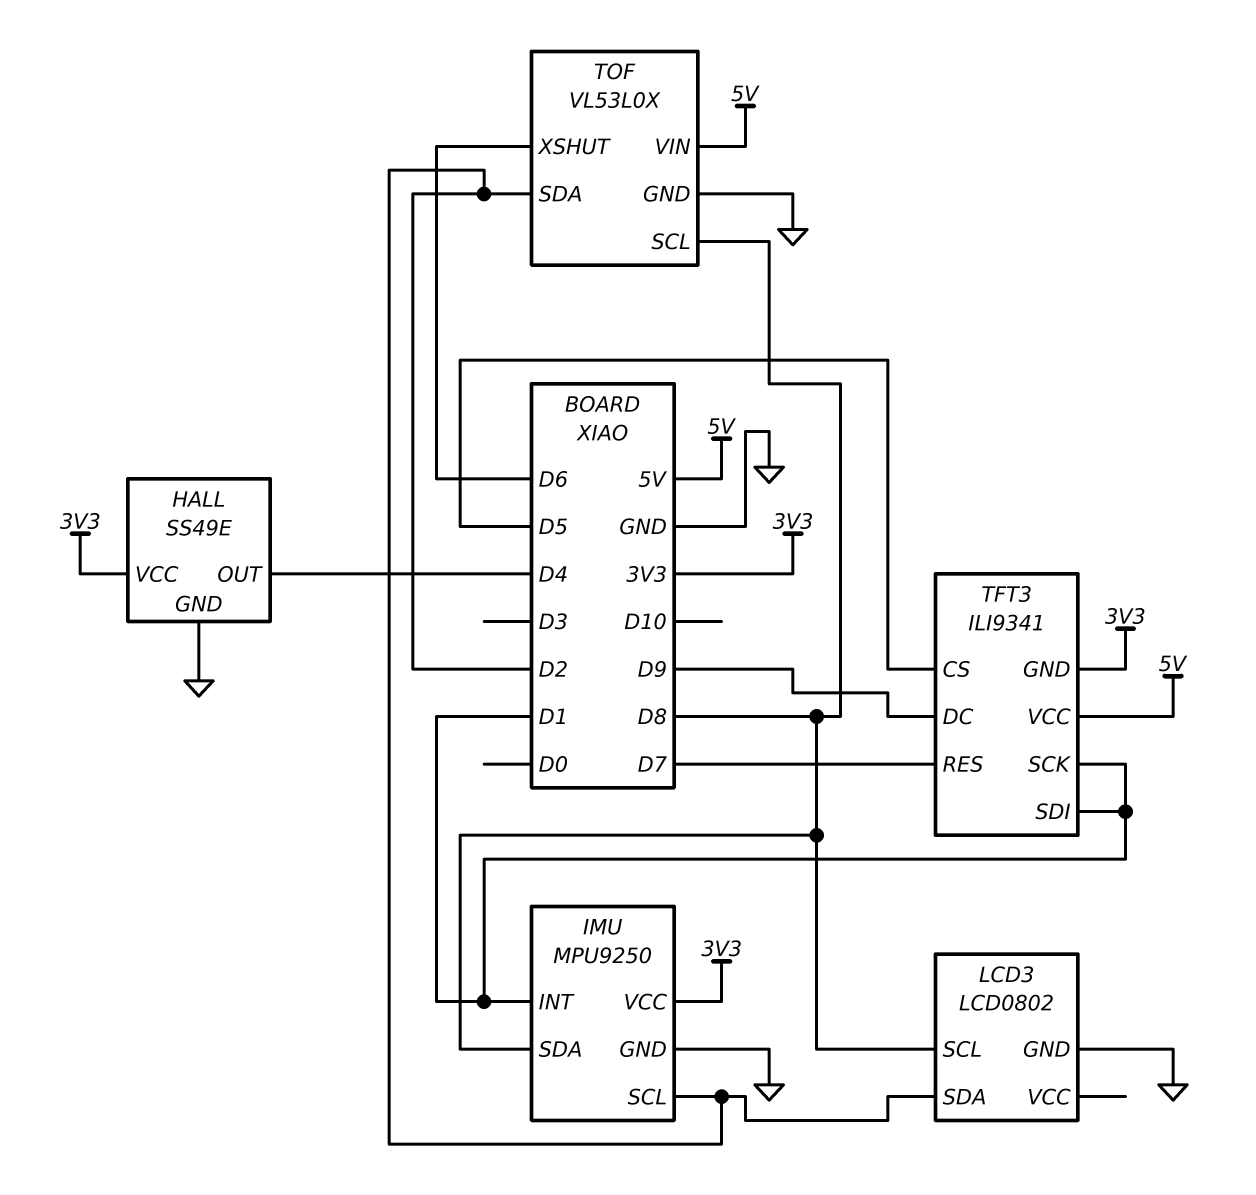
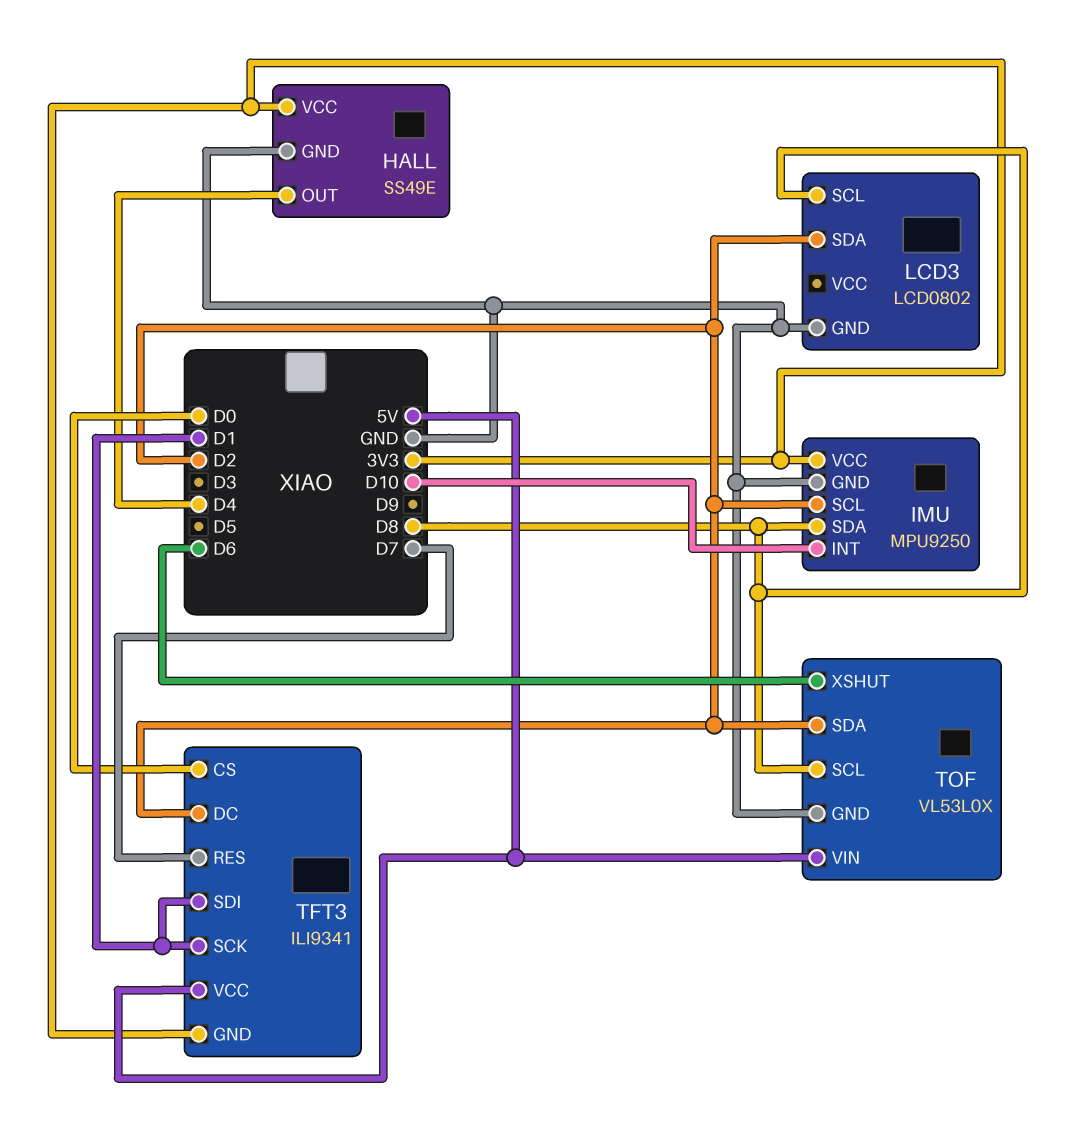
IMU pin INT: D1 -> D10
TFT3 pin CS: D5 -> D0
TFT3 pin DC: D9 -> D2

